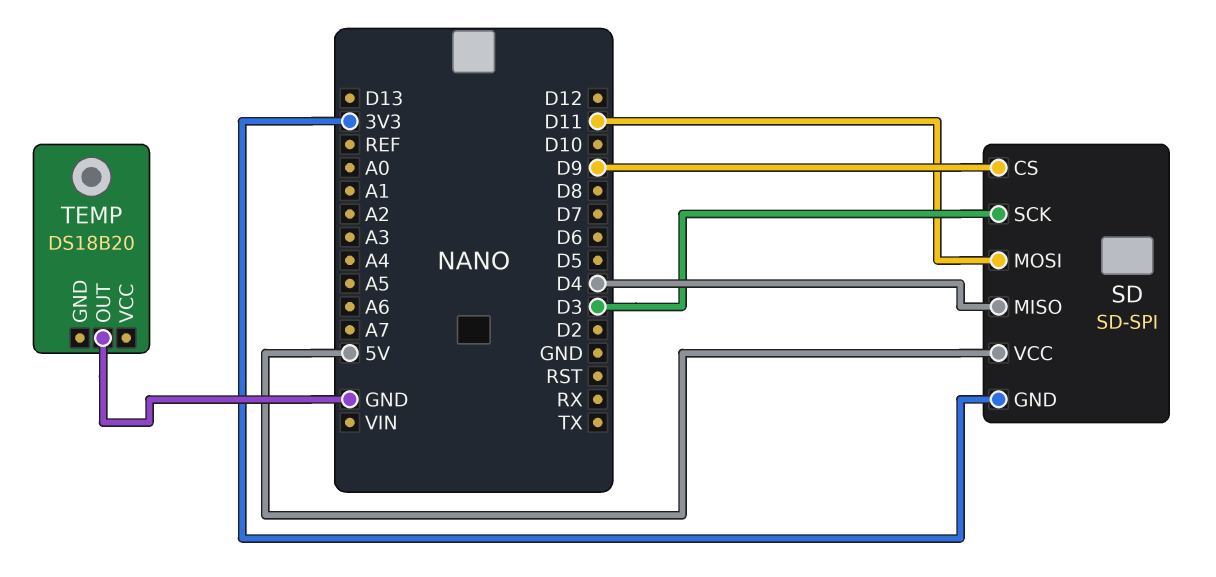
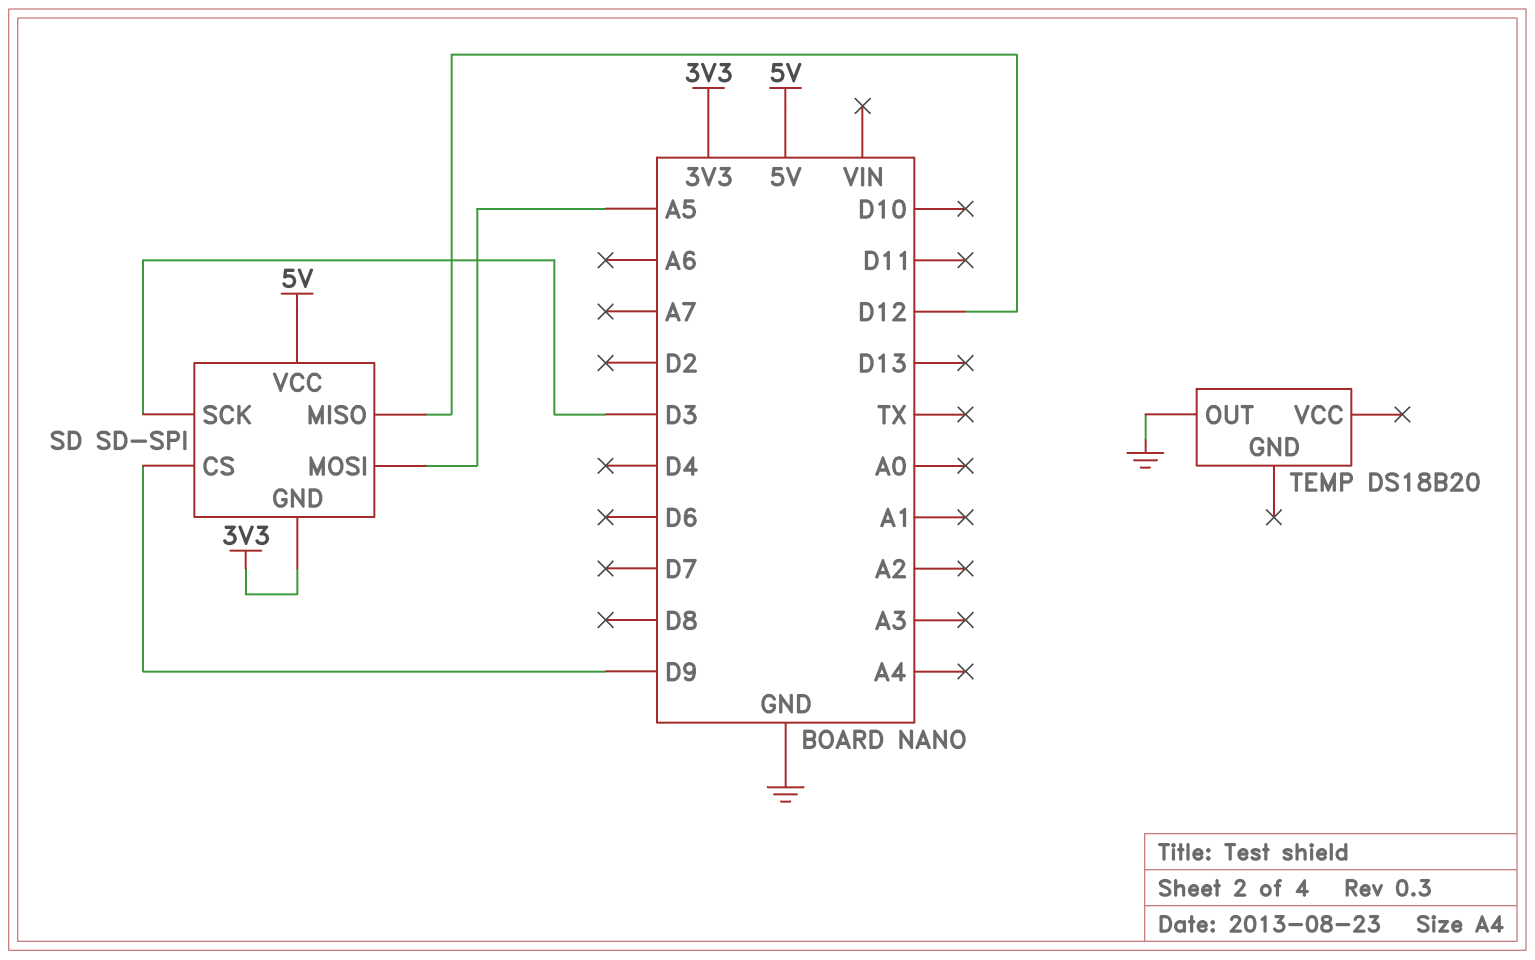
SD pin MISO: D4 -> D12
SD pin MOSI: D11 -> A5

